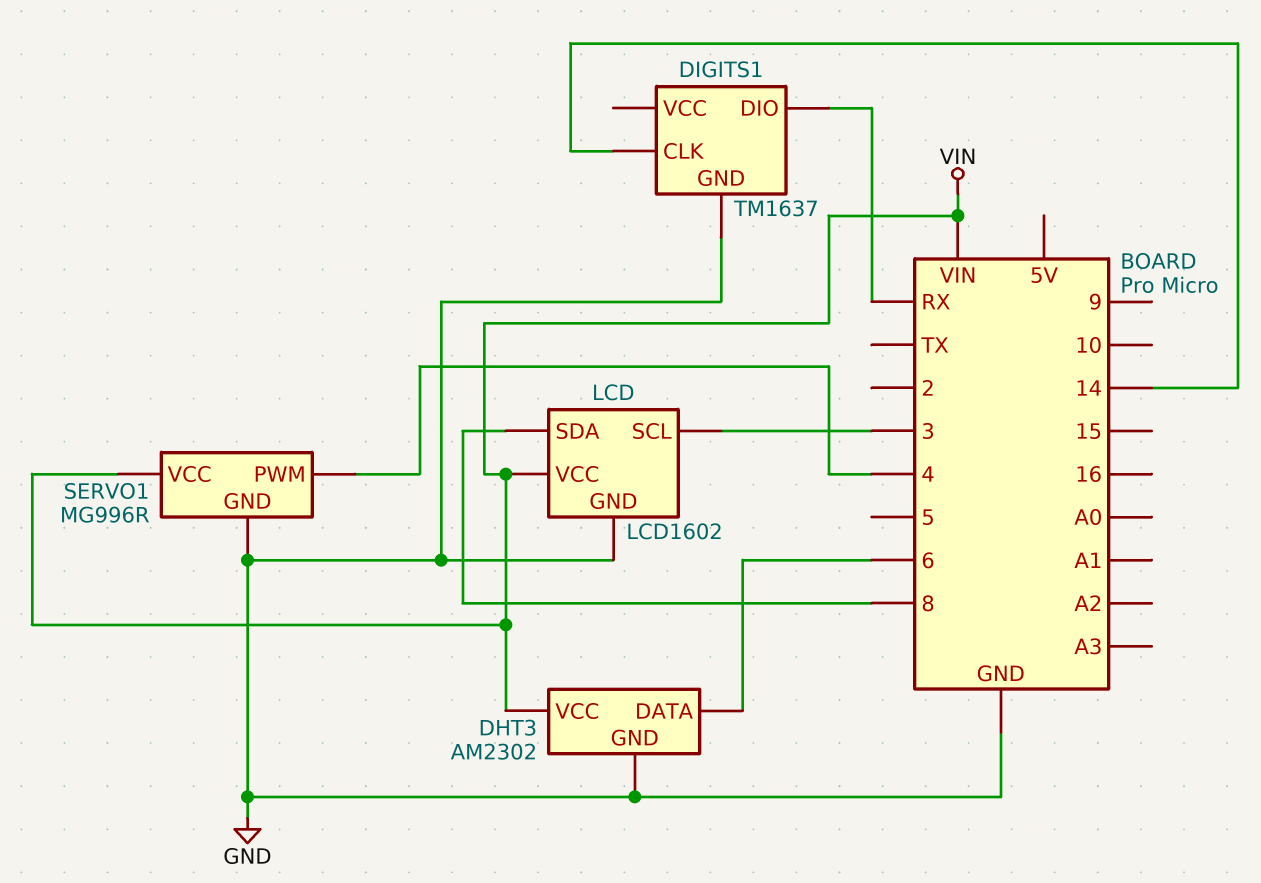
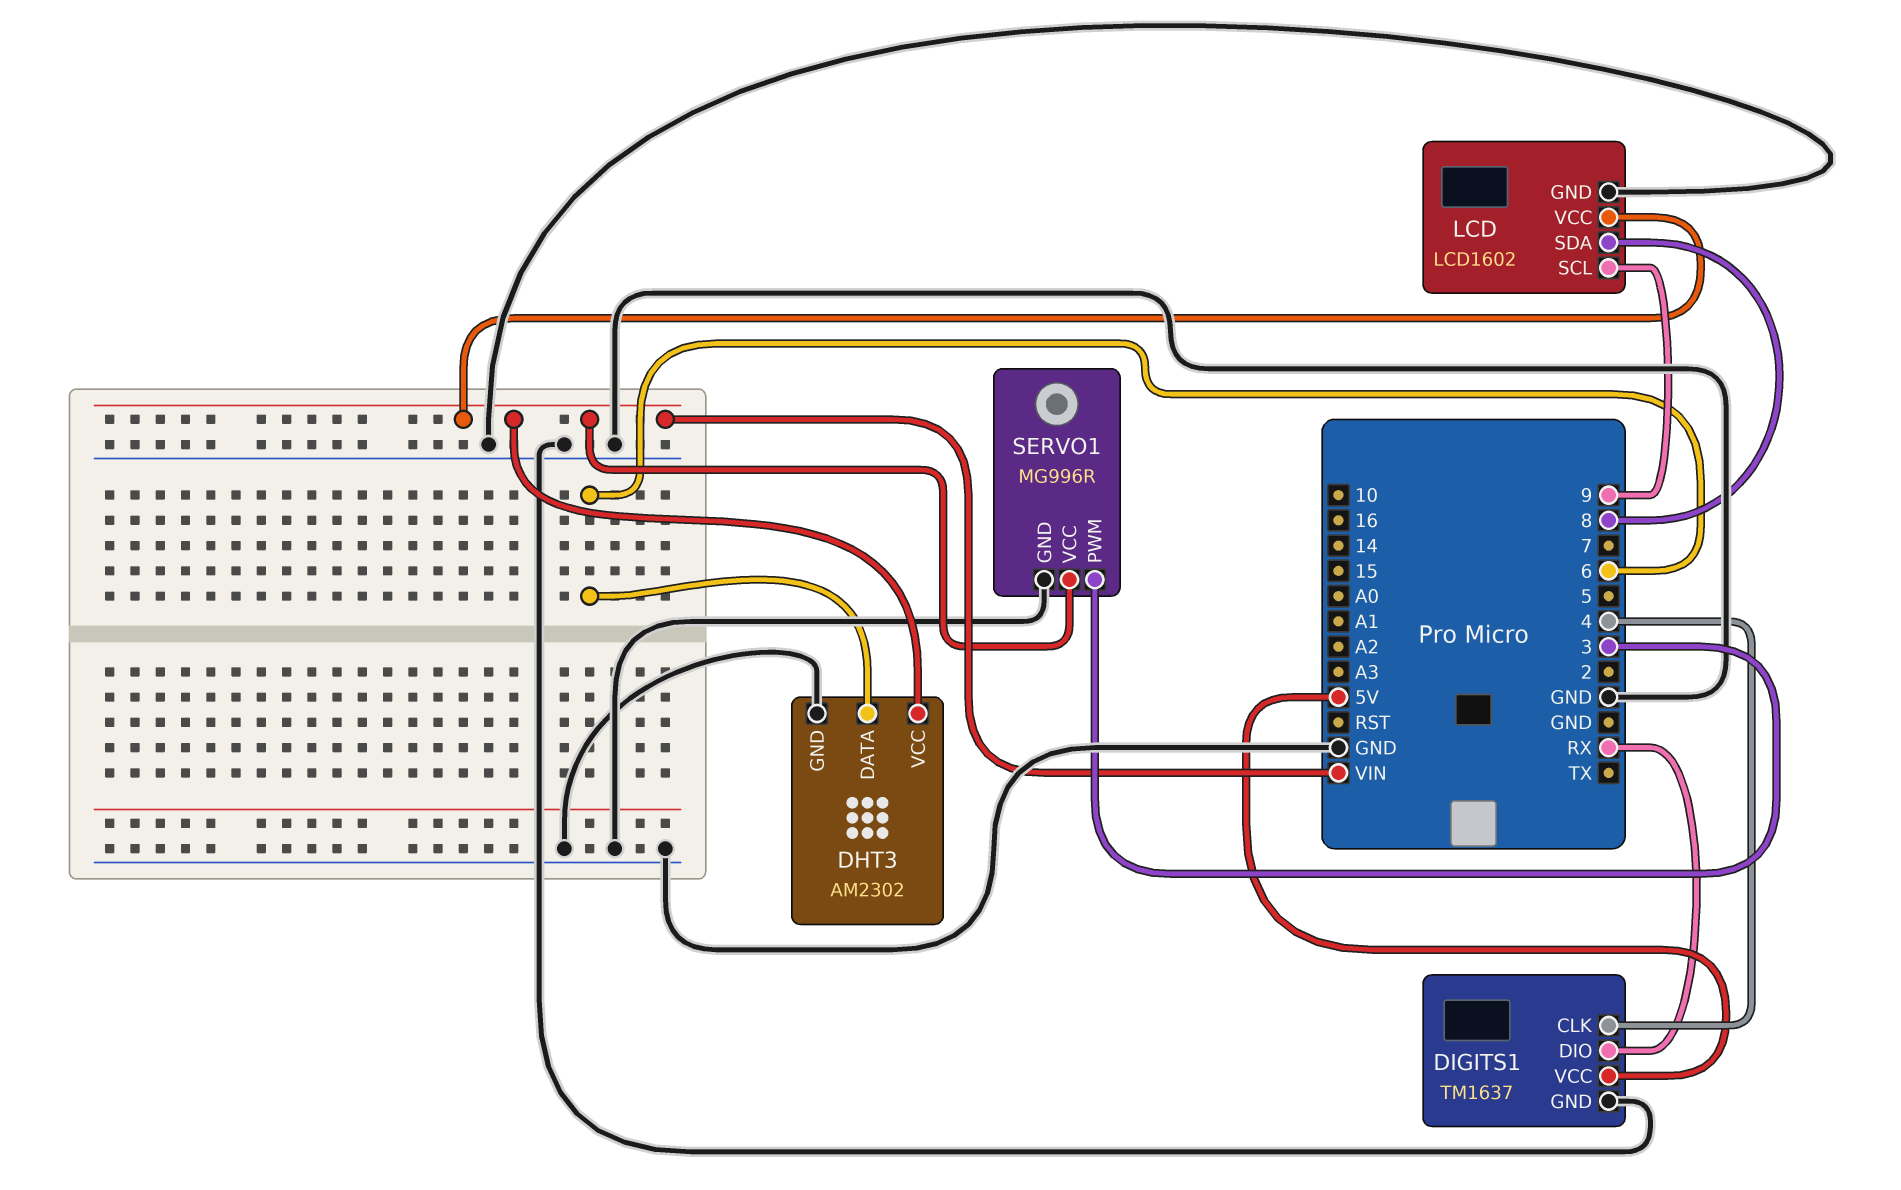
DIGITS1 pin CLK: 14 -> 4
DIGITS1 pin VCC: none -> 5V
LCD pin SCL: 3 -> 9
SERVO1 pin PWM: 4 -> 3

